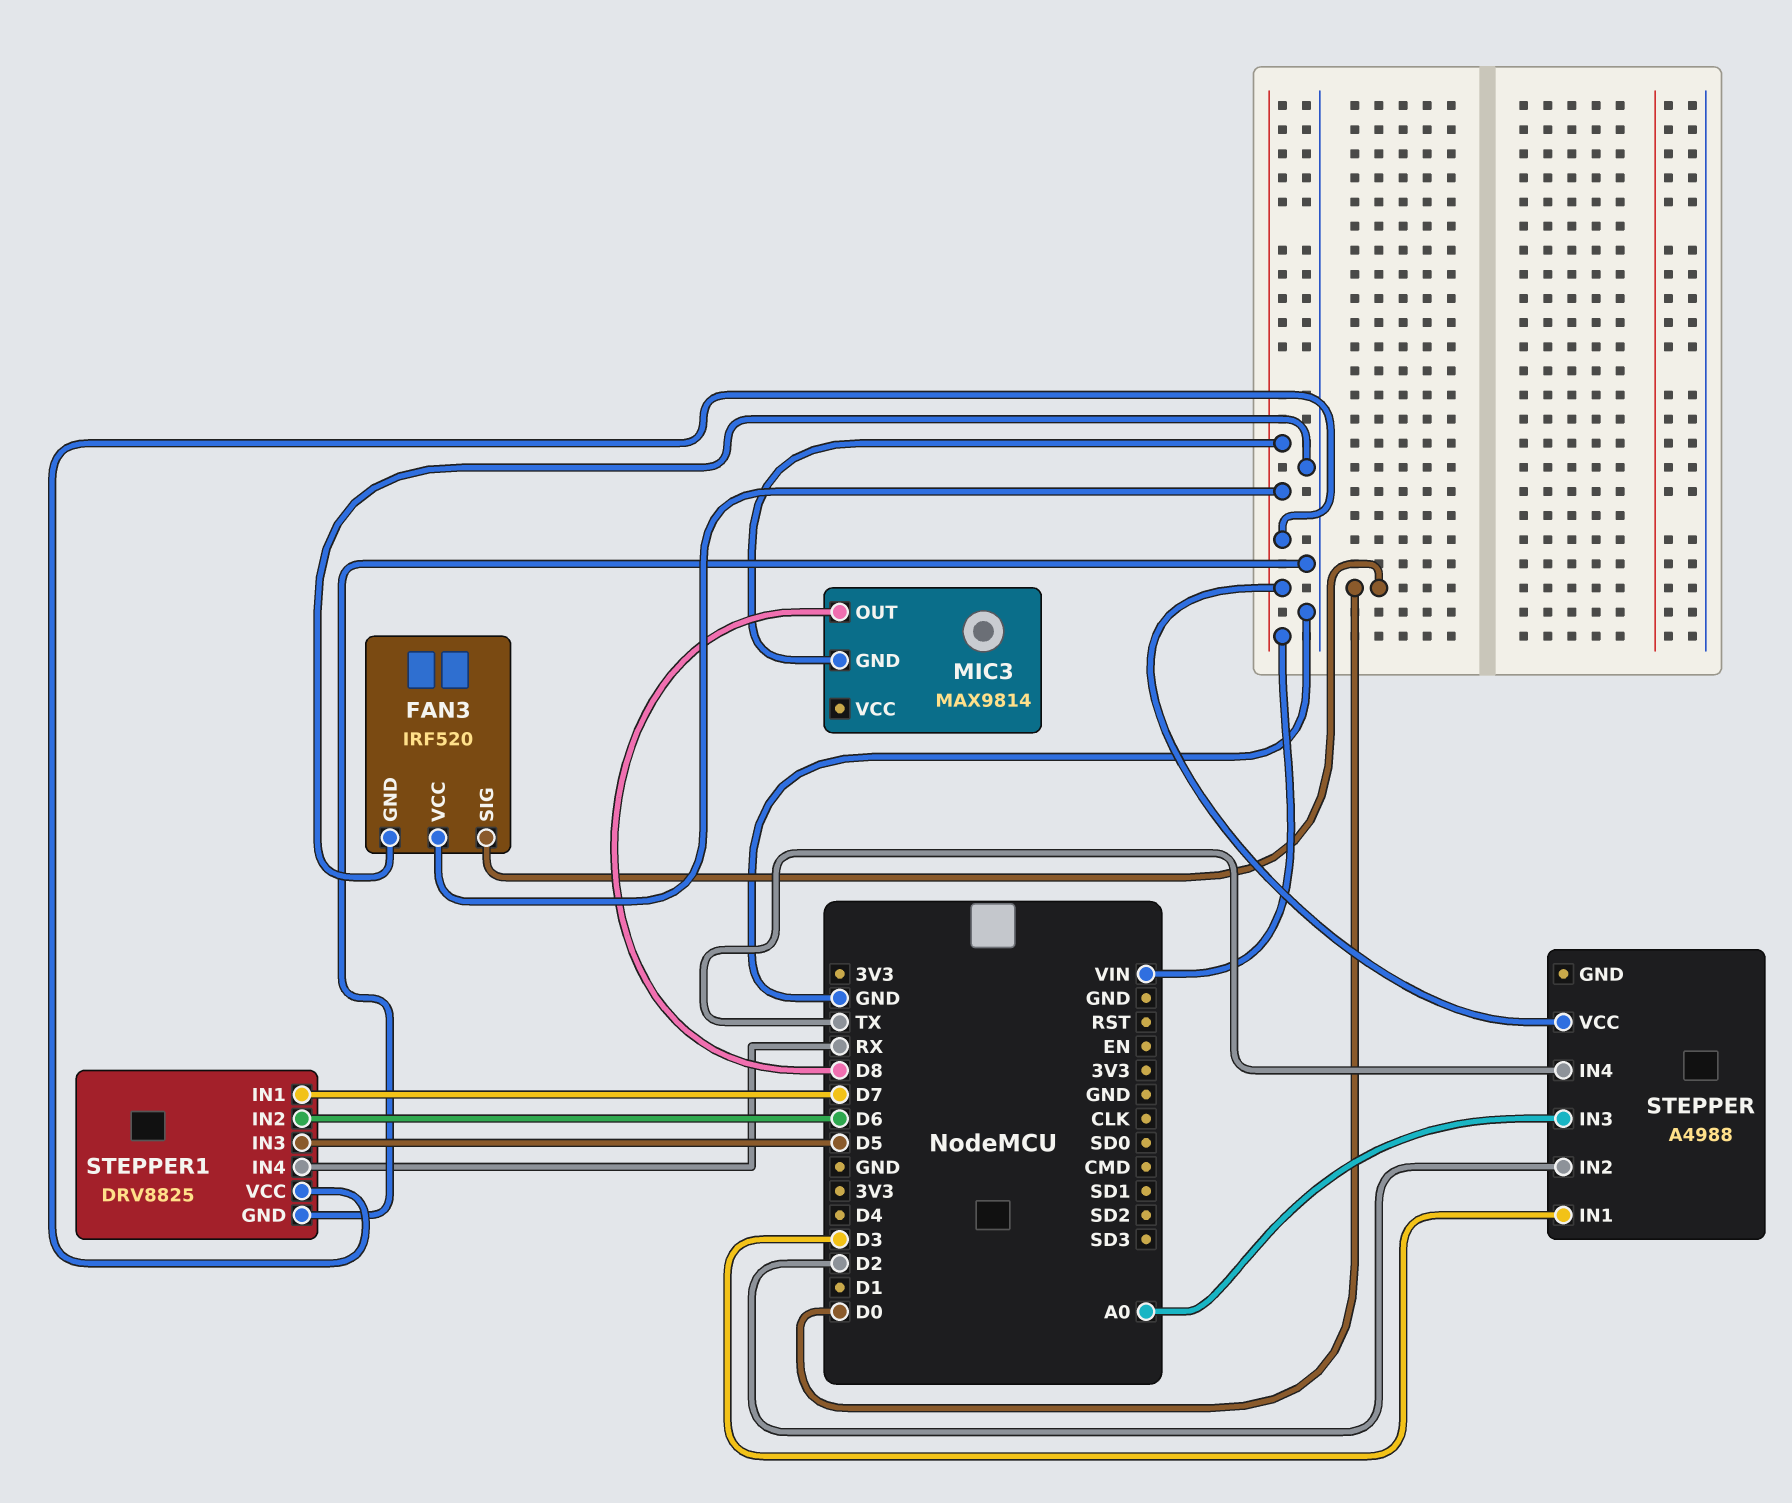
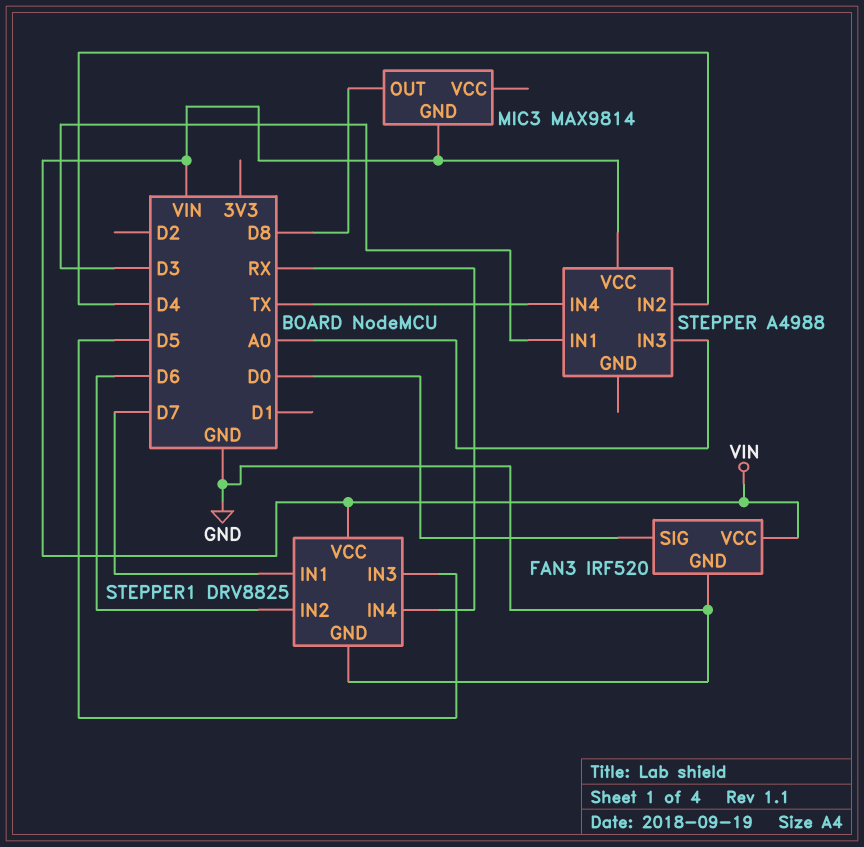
STEPPER pin IN2: D2 -> D4

